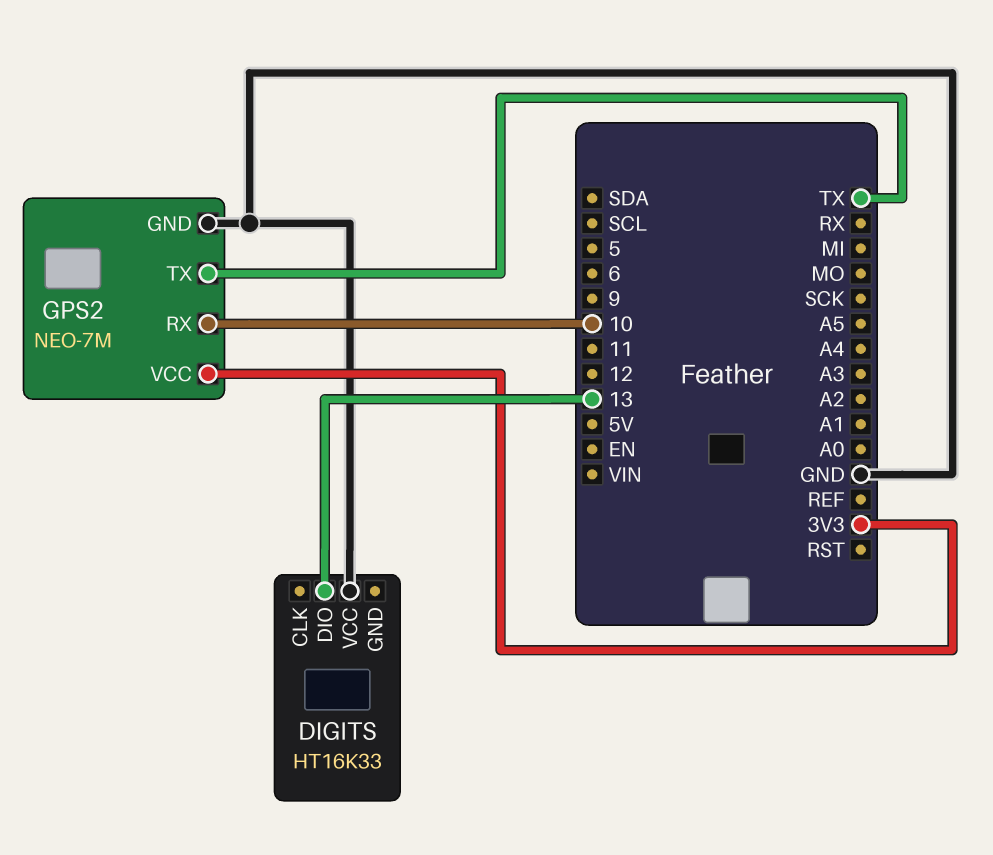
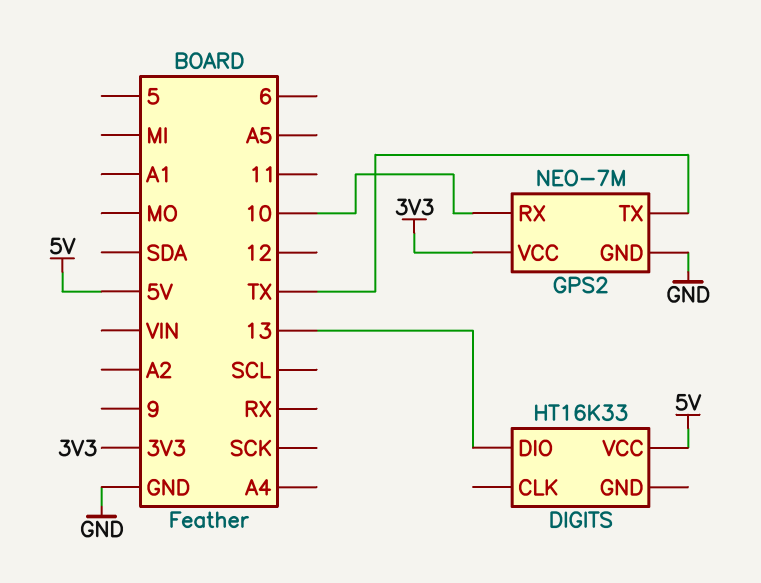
DIGITS pin VCC: GND -> 5V

